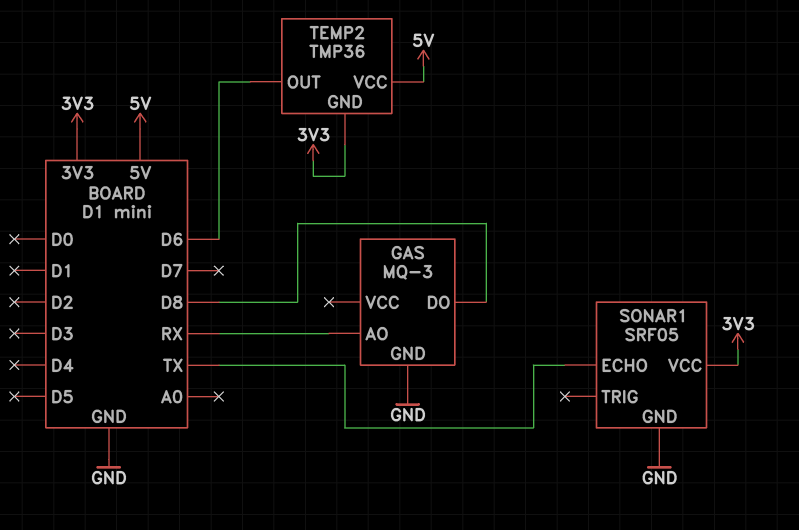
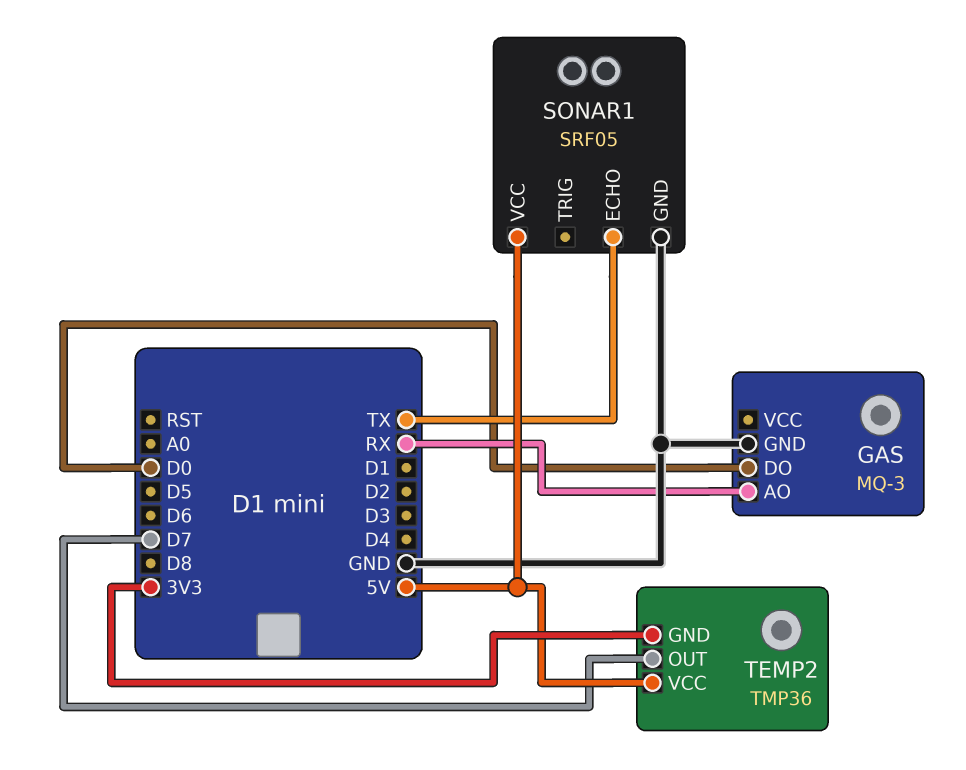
GAS pin DO: D8 -> D0
SONAR1 pin VCC: 3V3 -> 5V
TEMP2 pin OUT: D6 -> D7

